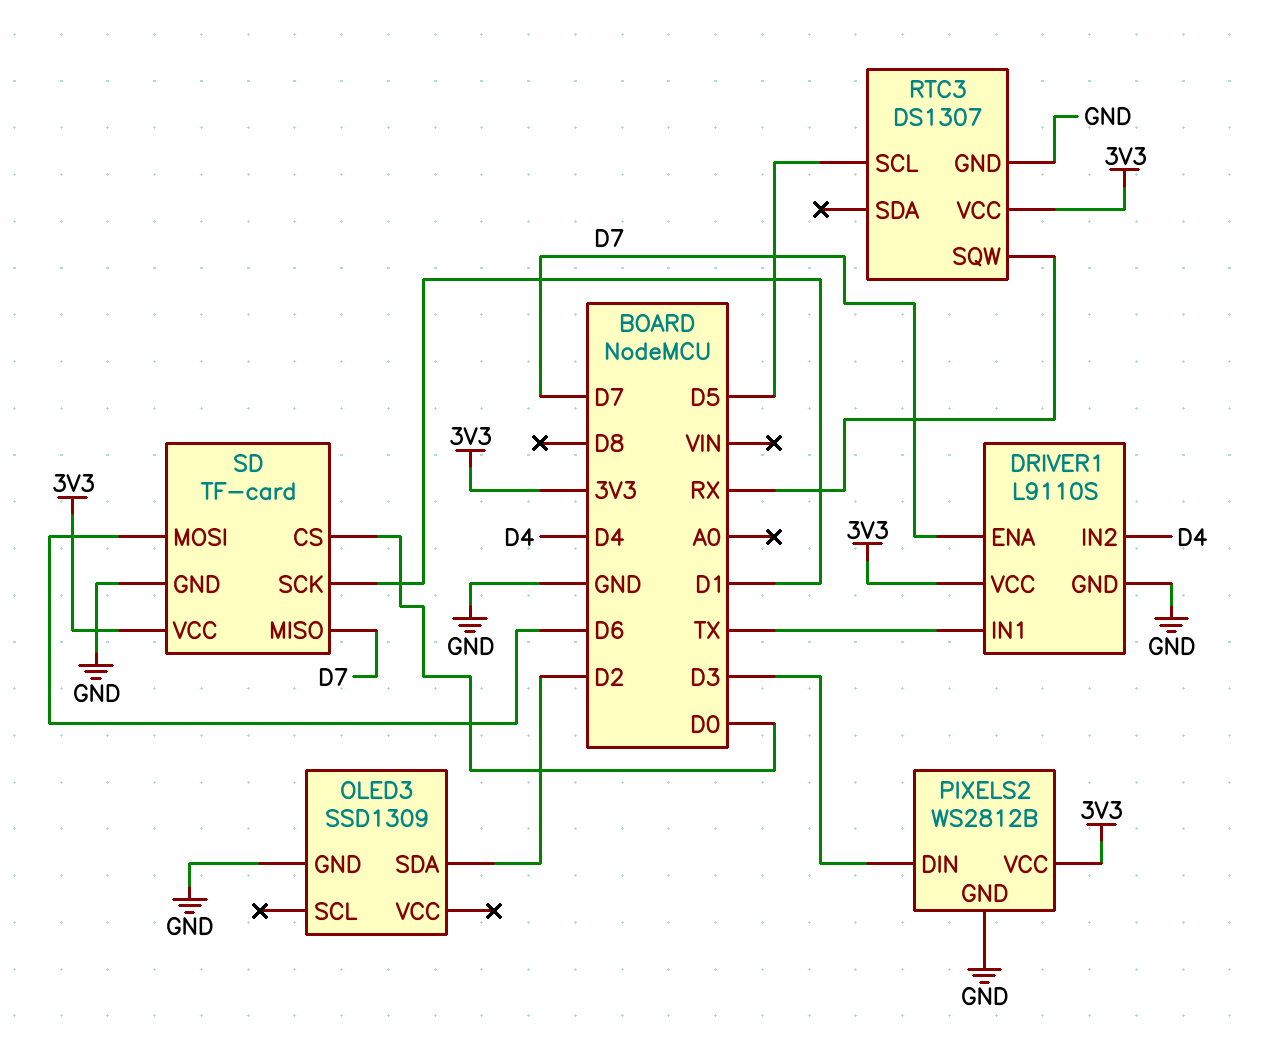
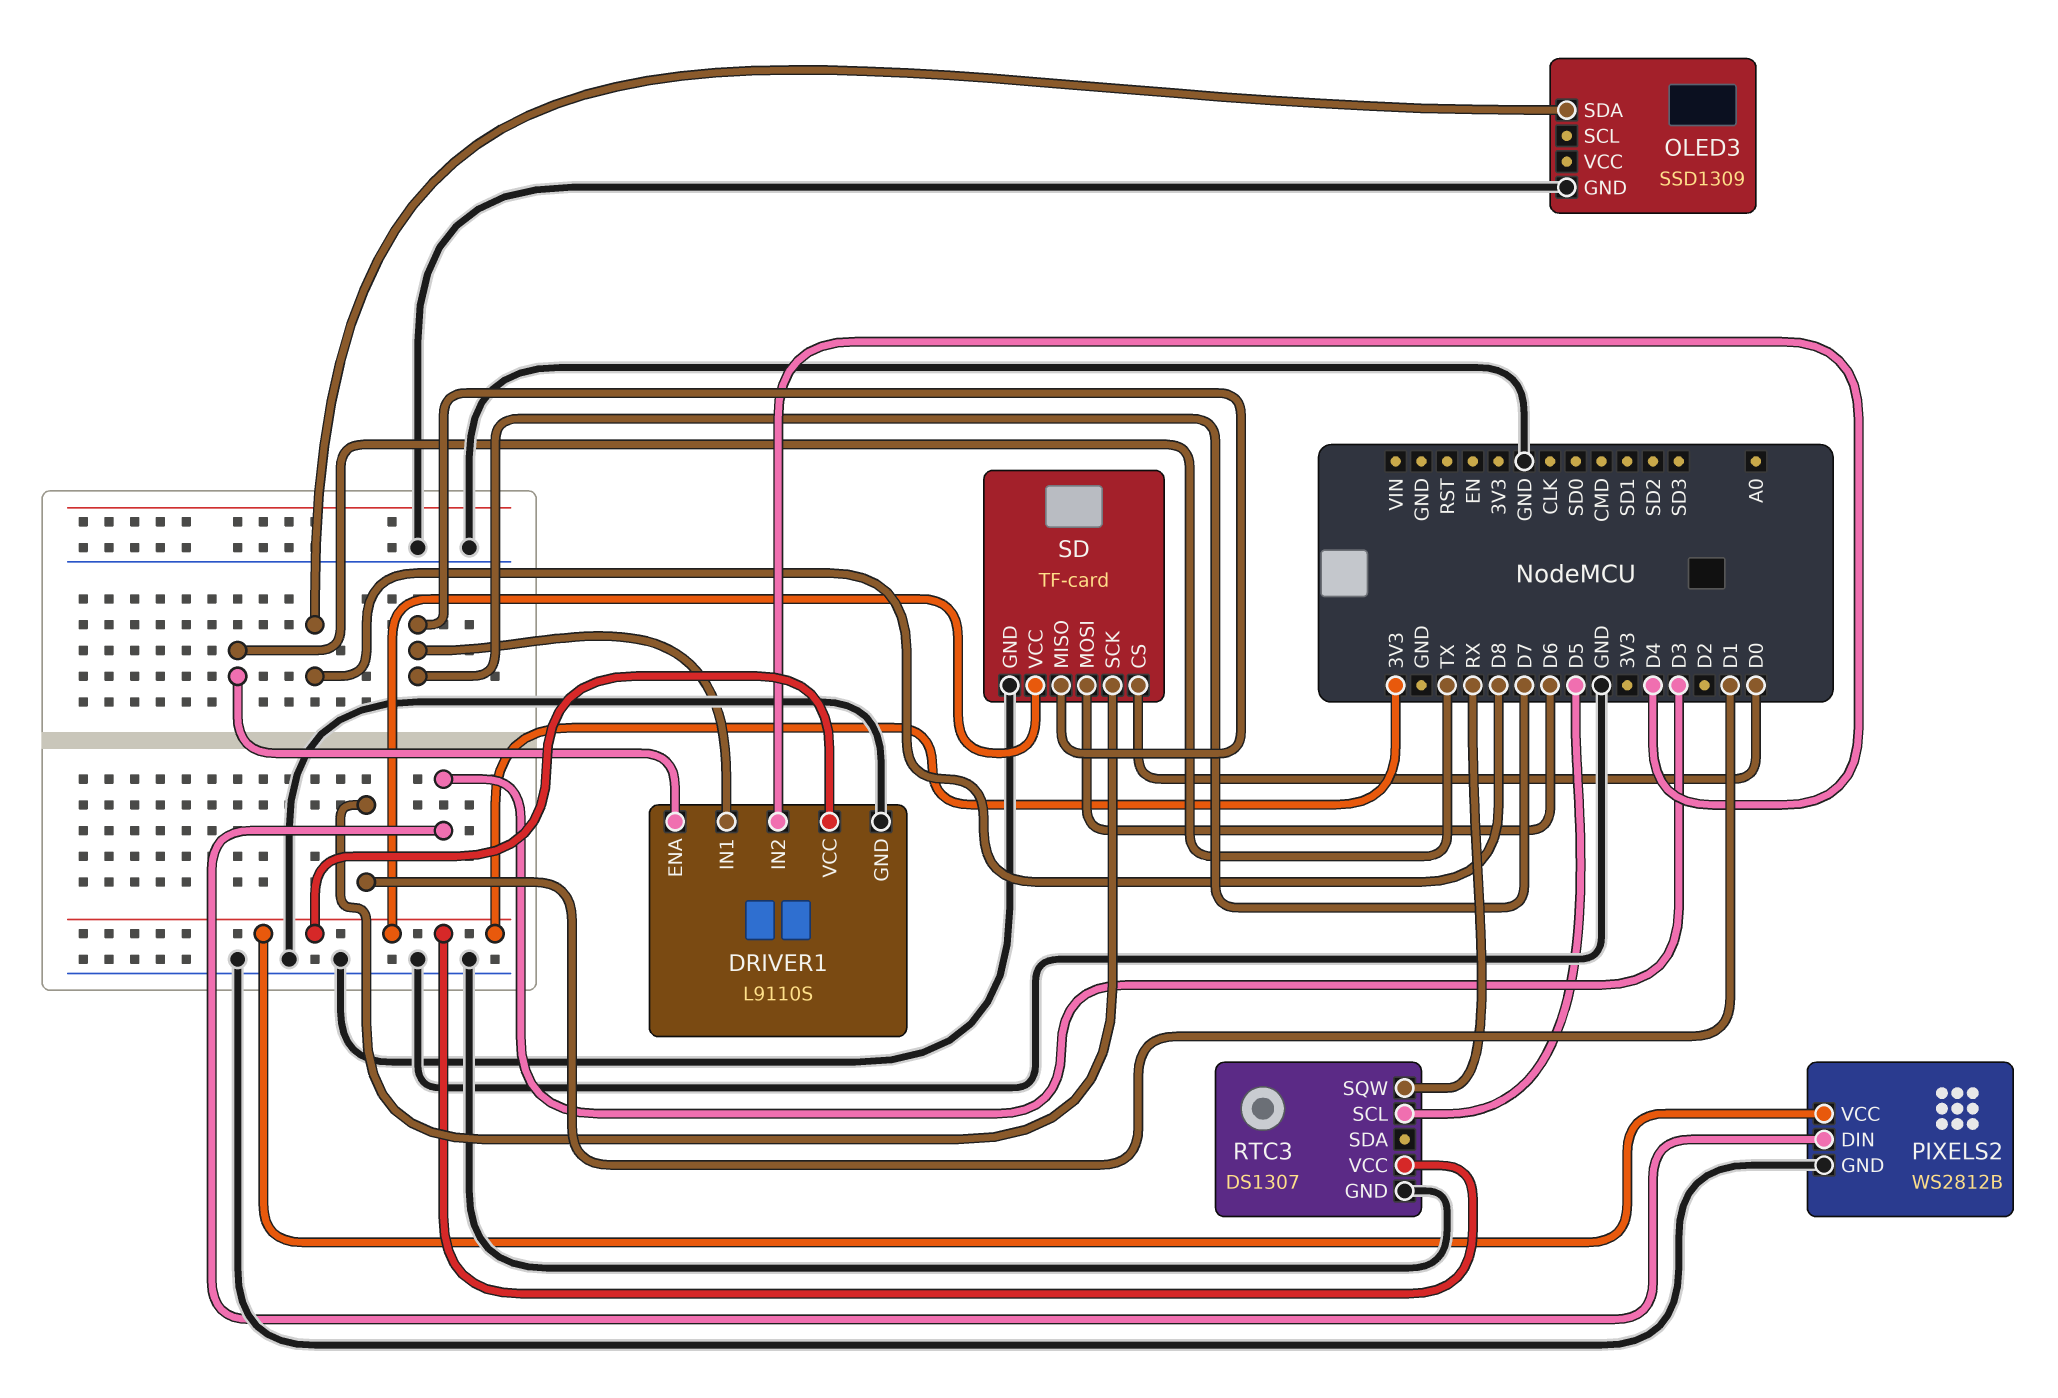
DRIVER1 pin ENA: D7 -> TX
DRIVER1 pin IN1: TX -> D7
OLED3 pin SDA: D2 -> D8

